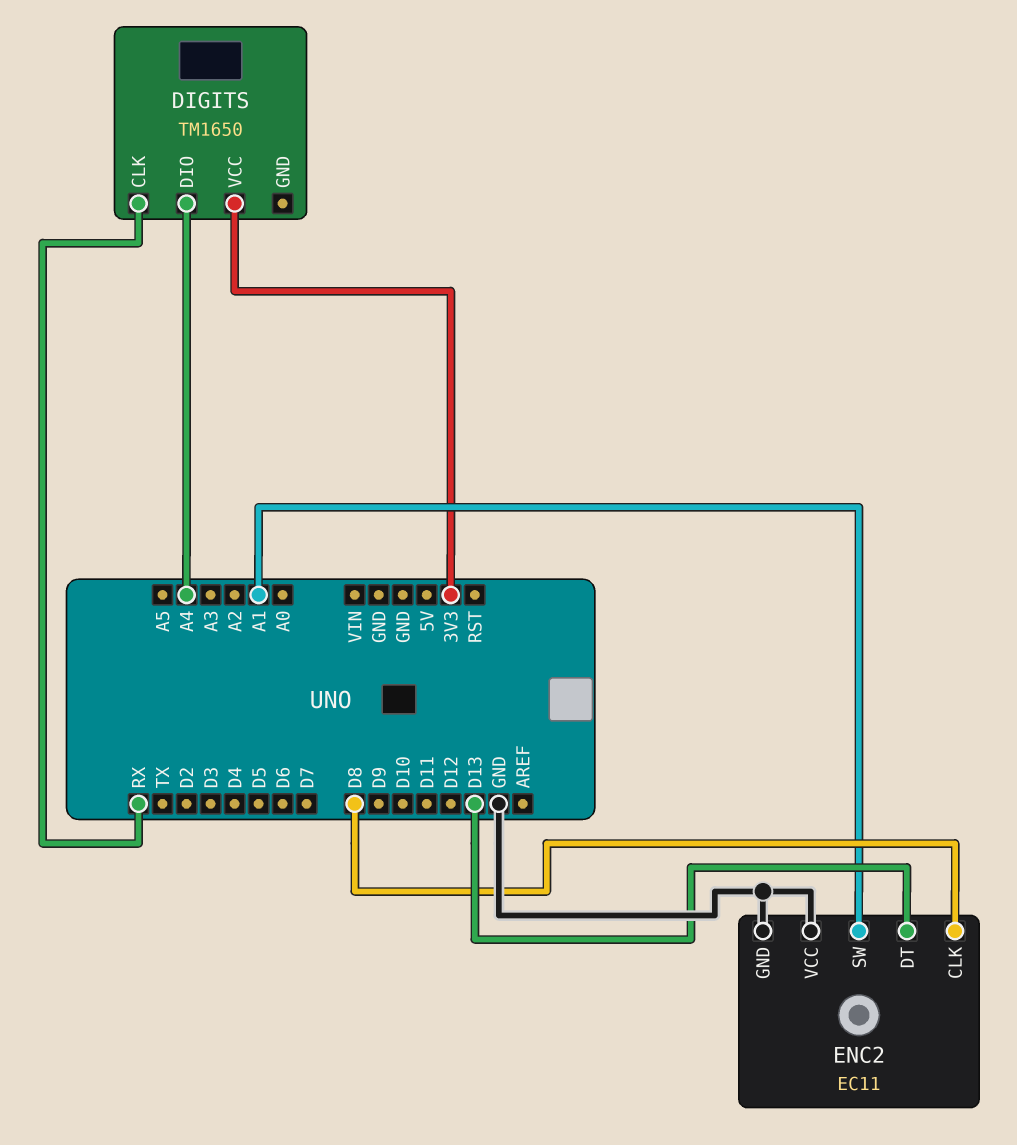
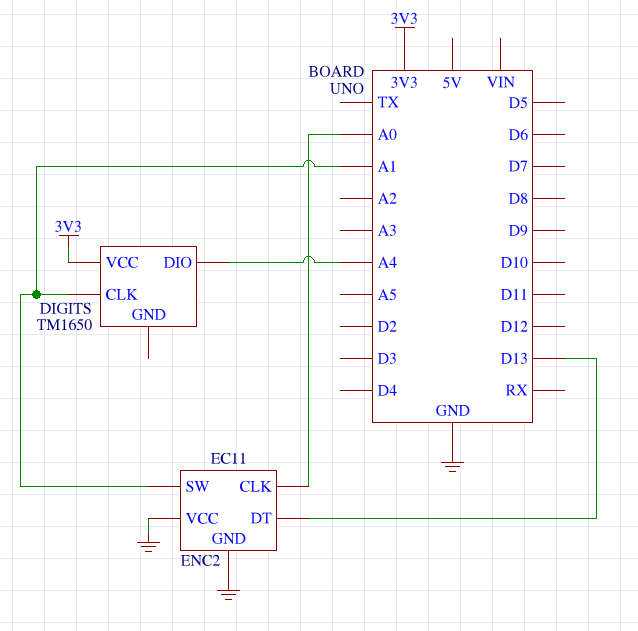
DIGITS pin CLK: RX -> A1
ENC2 pin CLK: D8 -> A0

